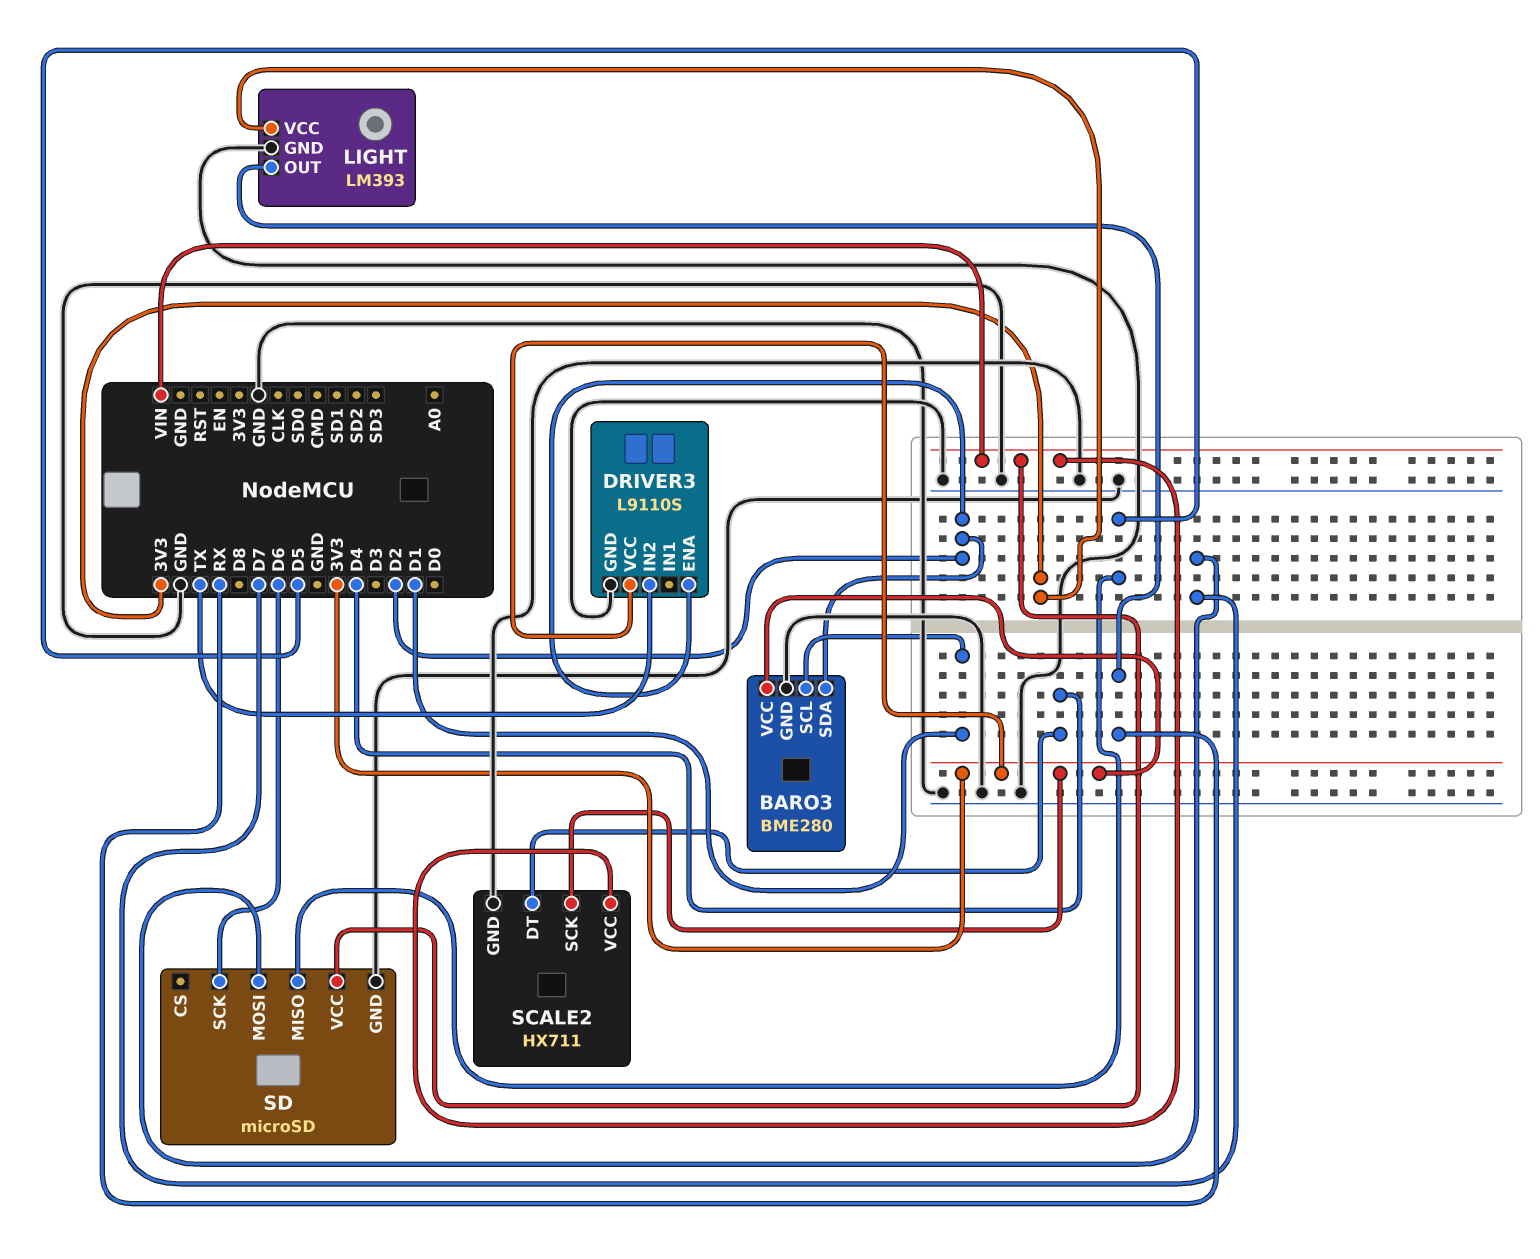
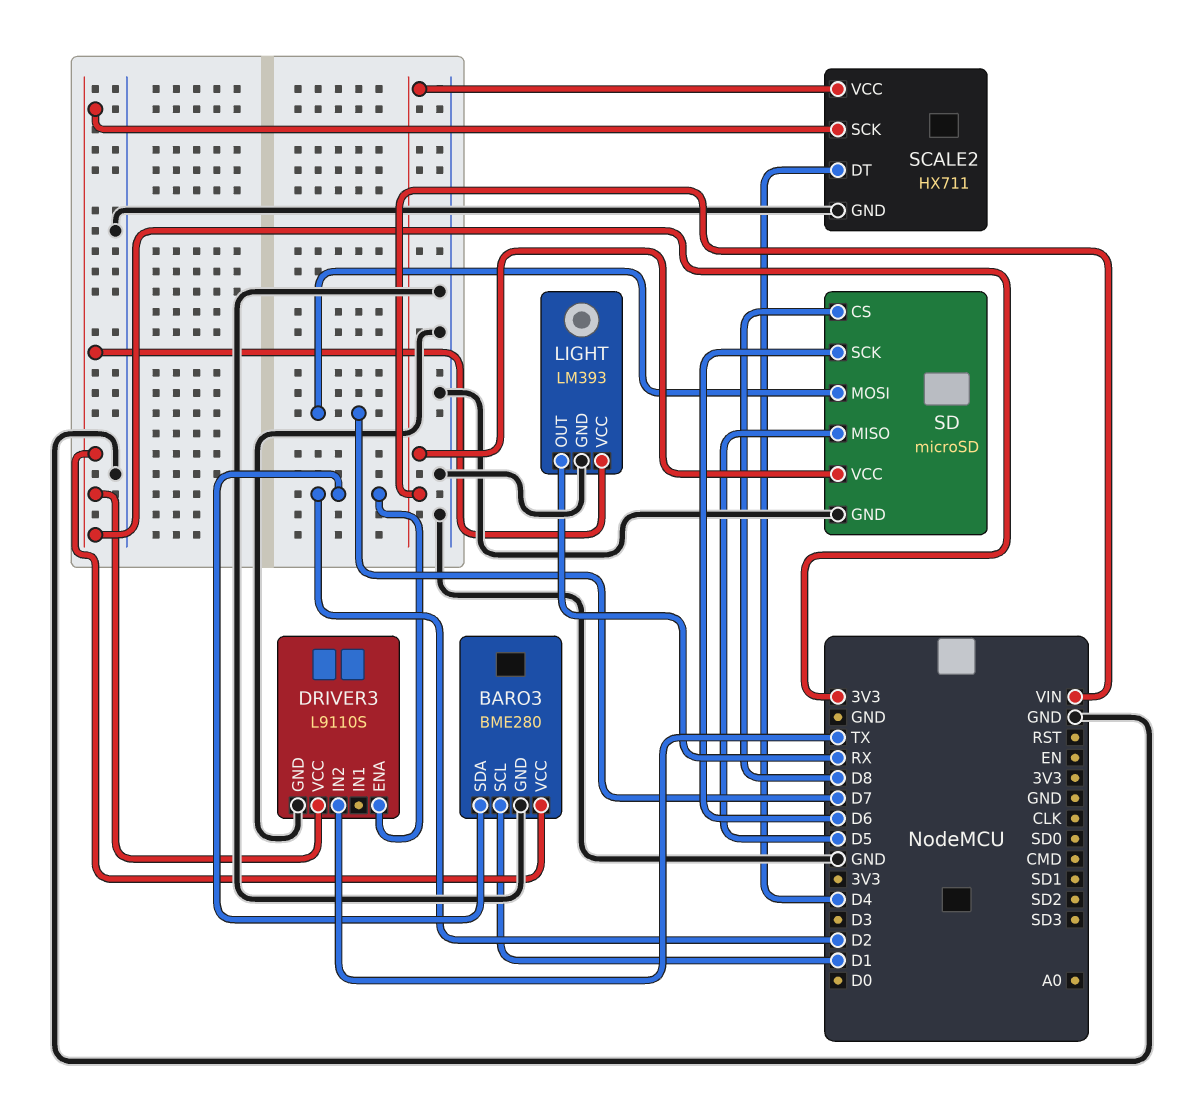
SD pin CS: none -> D8

